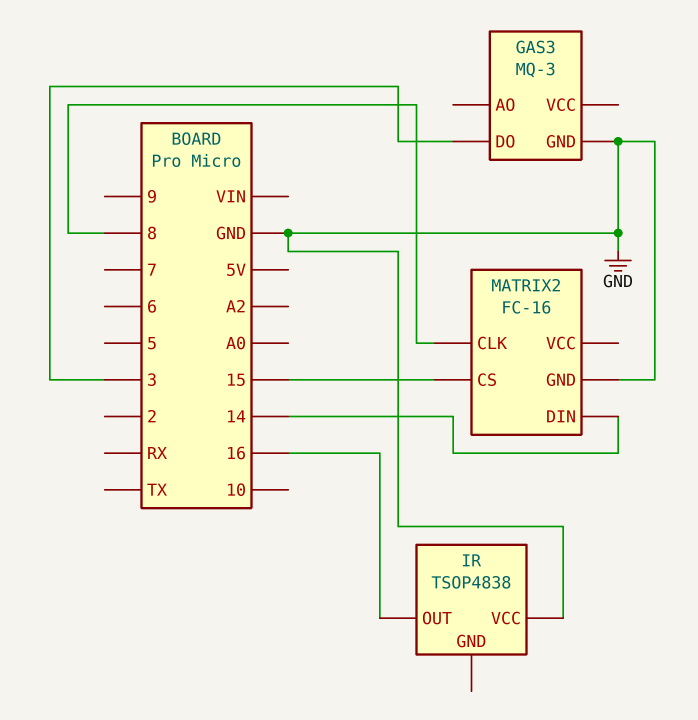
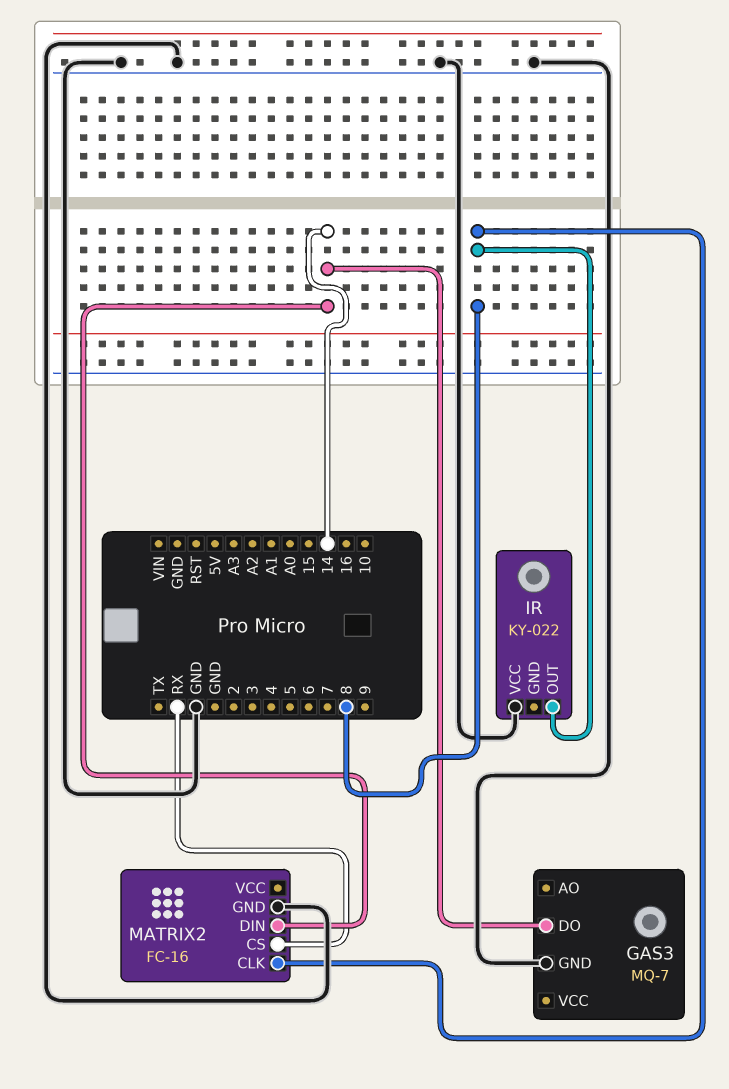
GAS3: MQ-3 -> MQ-7
GAS3 pin DO: 3 -> 14
IR: TSOP4838 -> KY-022
IR pin OUT: 16 -> 8
MATRIX2 pin CS: 15 -> RX

